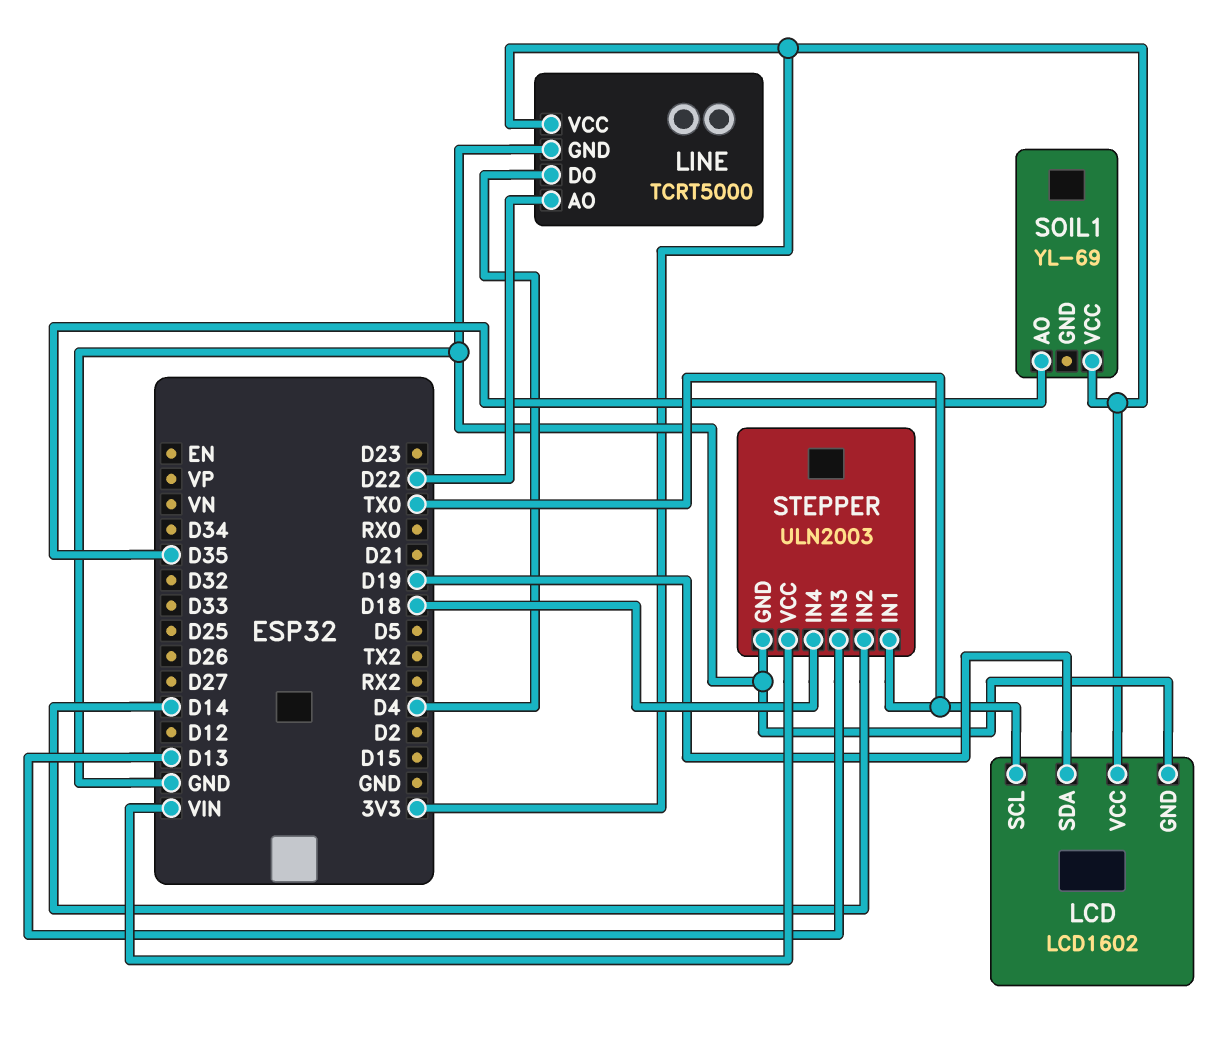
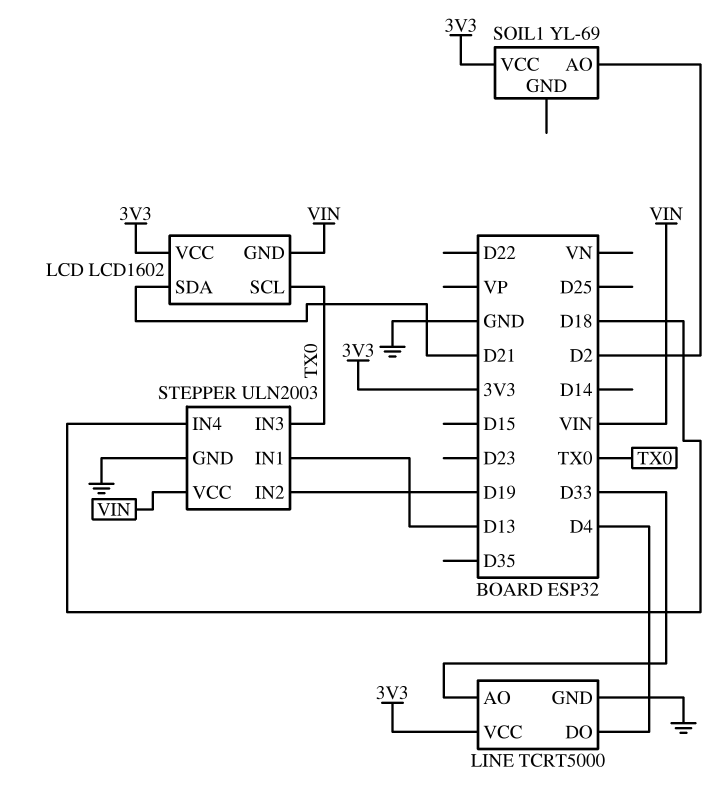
LCD pin GND: GND -> VIN
LCD pin SDA: D19 -> D21
LINE pin AO: D22 -> D33
SOIL1 pin AO: D35 -> D2
STEPPER pin IN1: TX0 -> D13
STEPPER pin IN2: D14 -> D19
STEPPER pin IN3: D13 -> TX0

